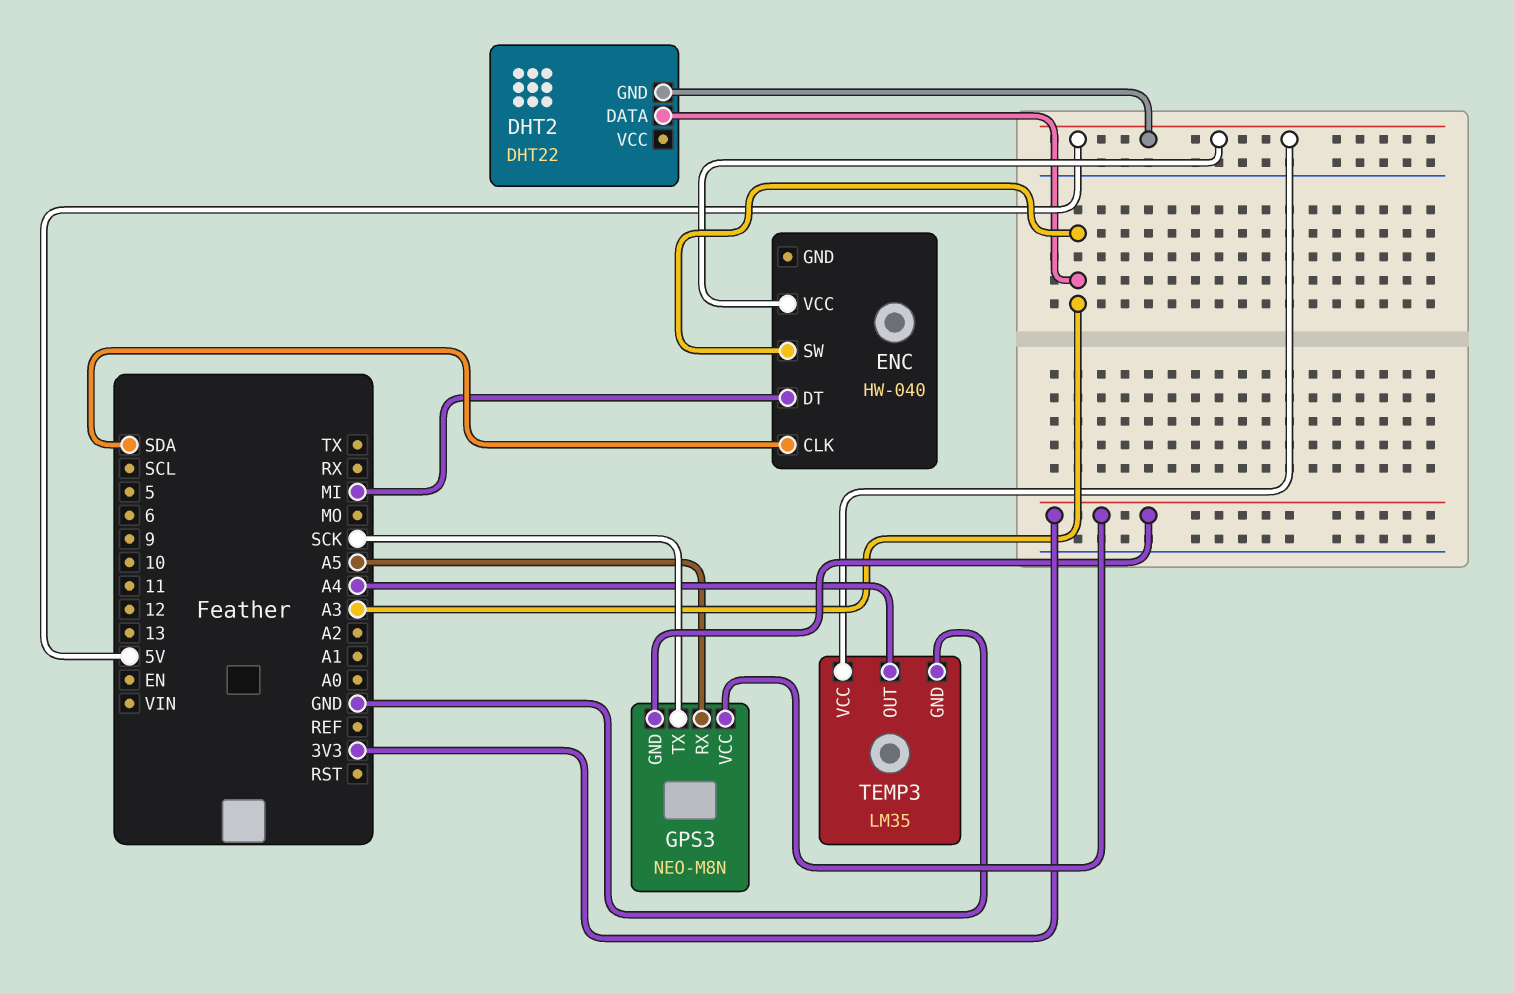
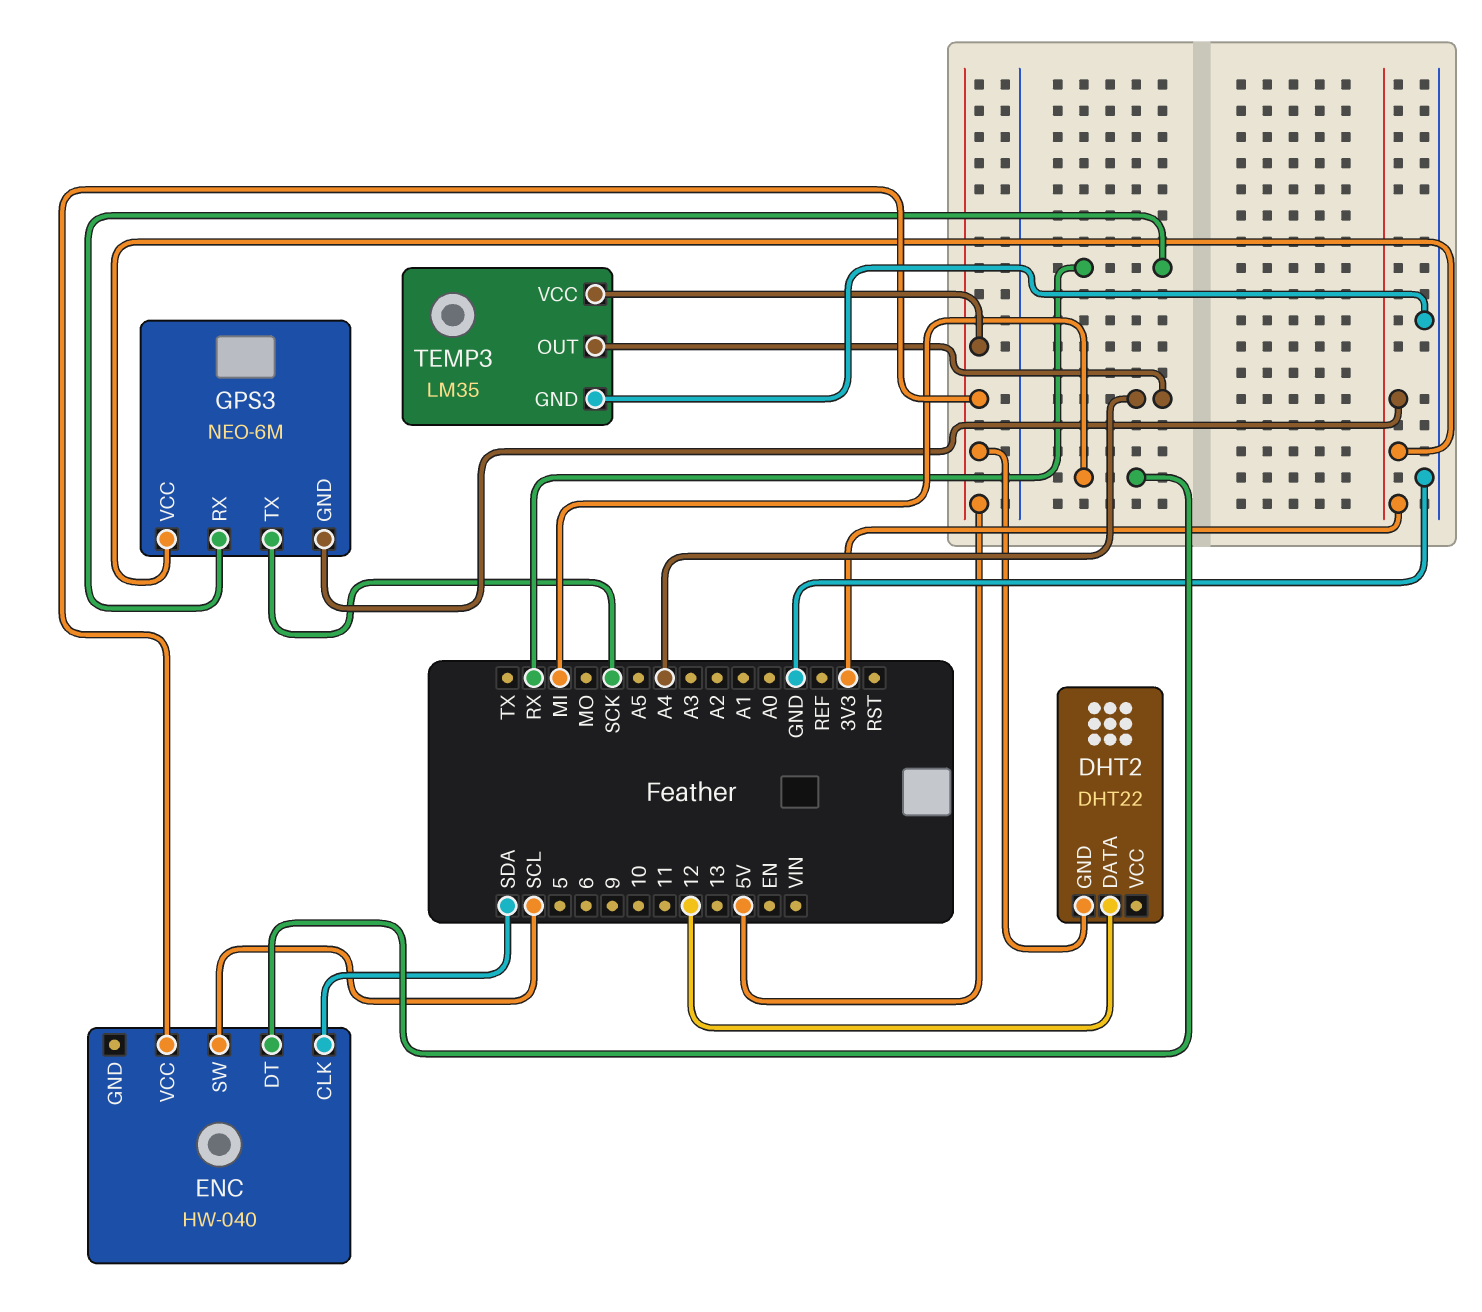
DHT2 pin DATA: A3 -> 12
ENC pin SW: A3 -> SCL
GPS3: NEO-M8N -> NEO-6M
GPS3 pin RX: A5 -> RX

